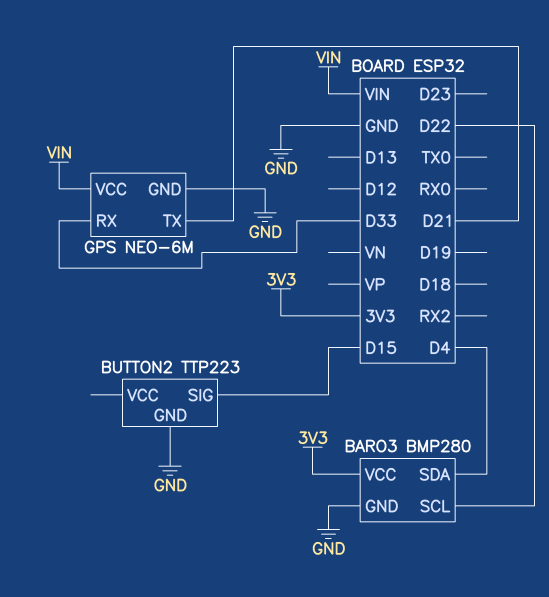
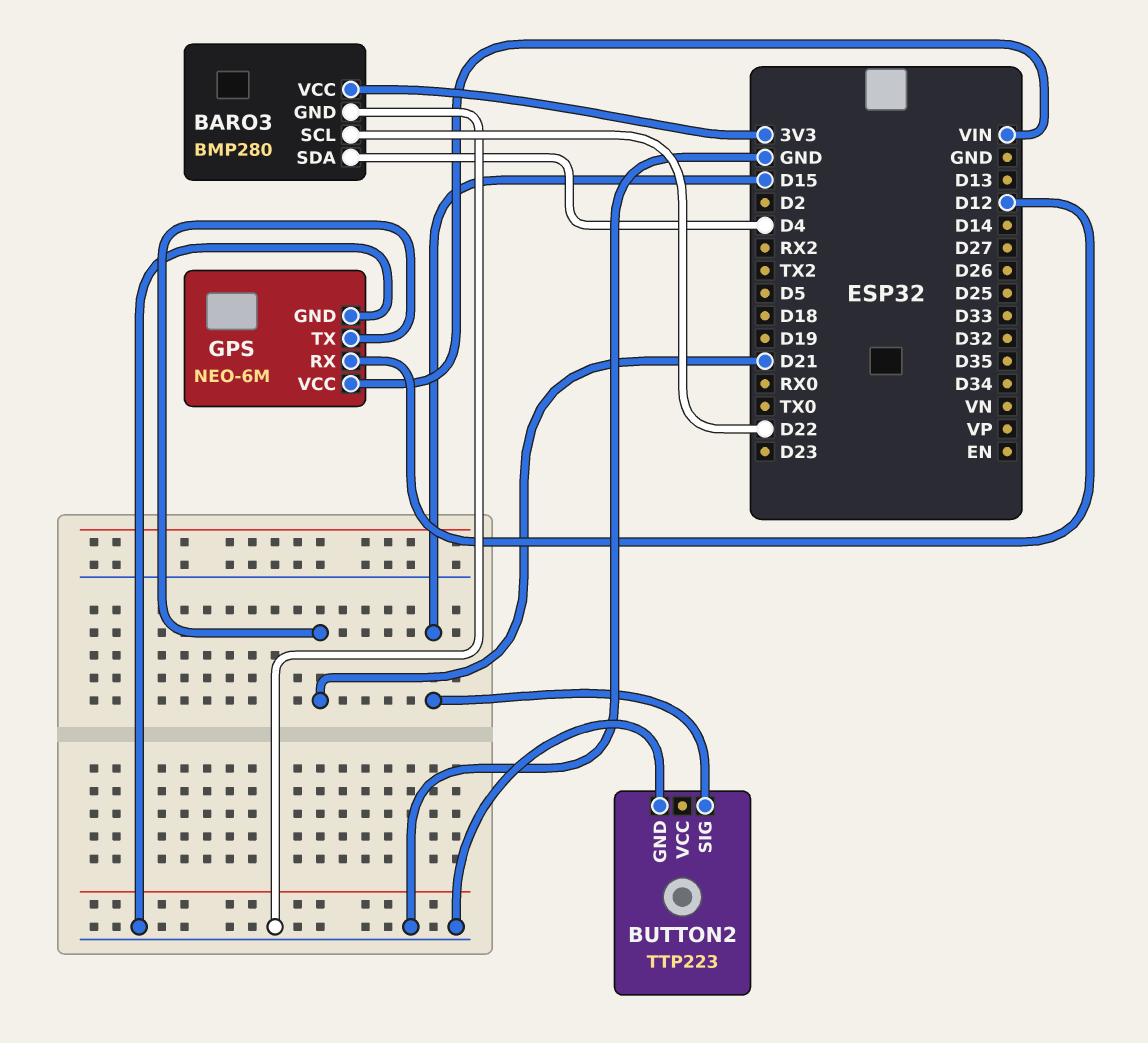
GPS pin RX: D33 -> D12

